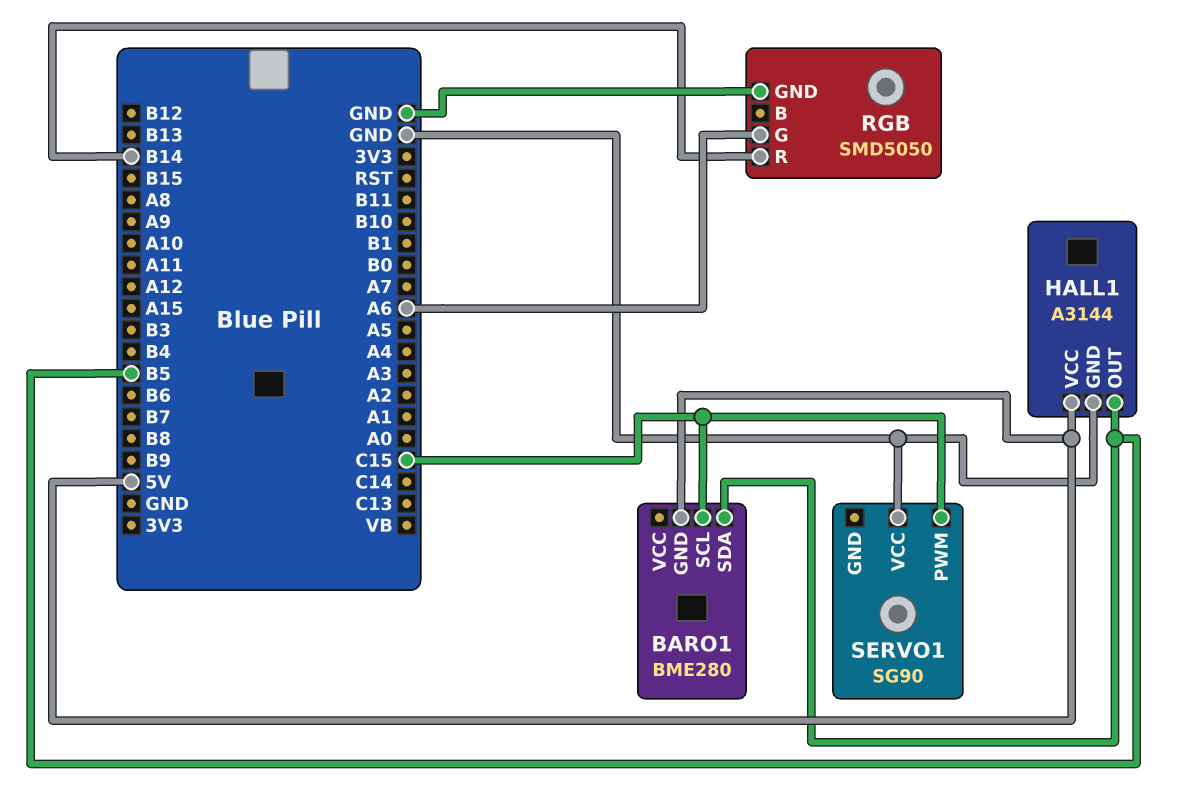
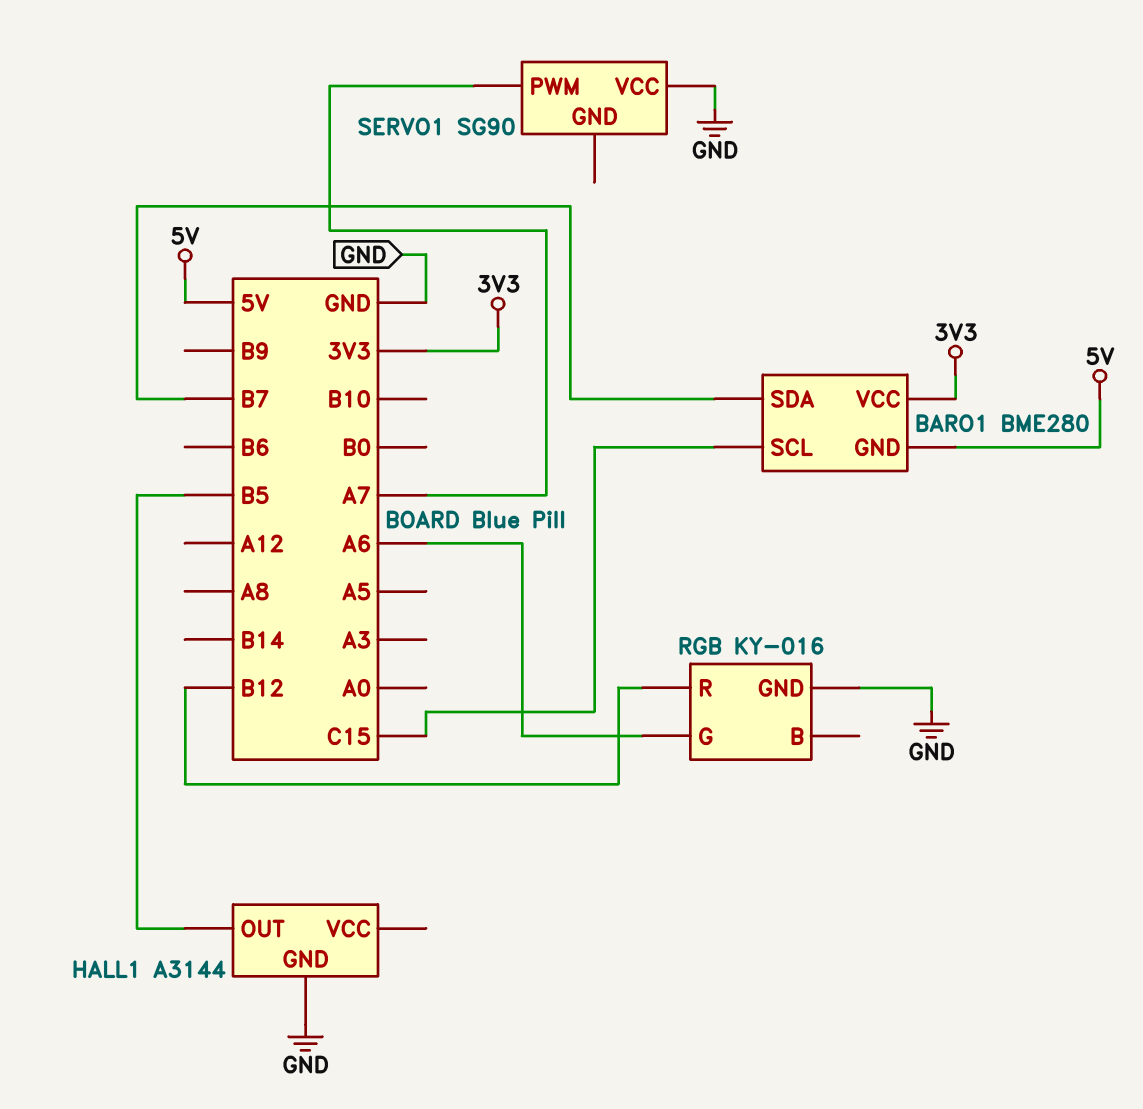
BARO1 pin SDA: B5 -> B7
BARO1 pin VCC: none -> 3V3
HALL1 pin VCC: 5V -> none
RGB: SMD5050 -> KY-016
RGB pin R: B14 -> B12
SERVO1 pin PWM: C15 -> A7

